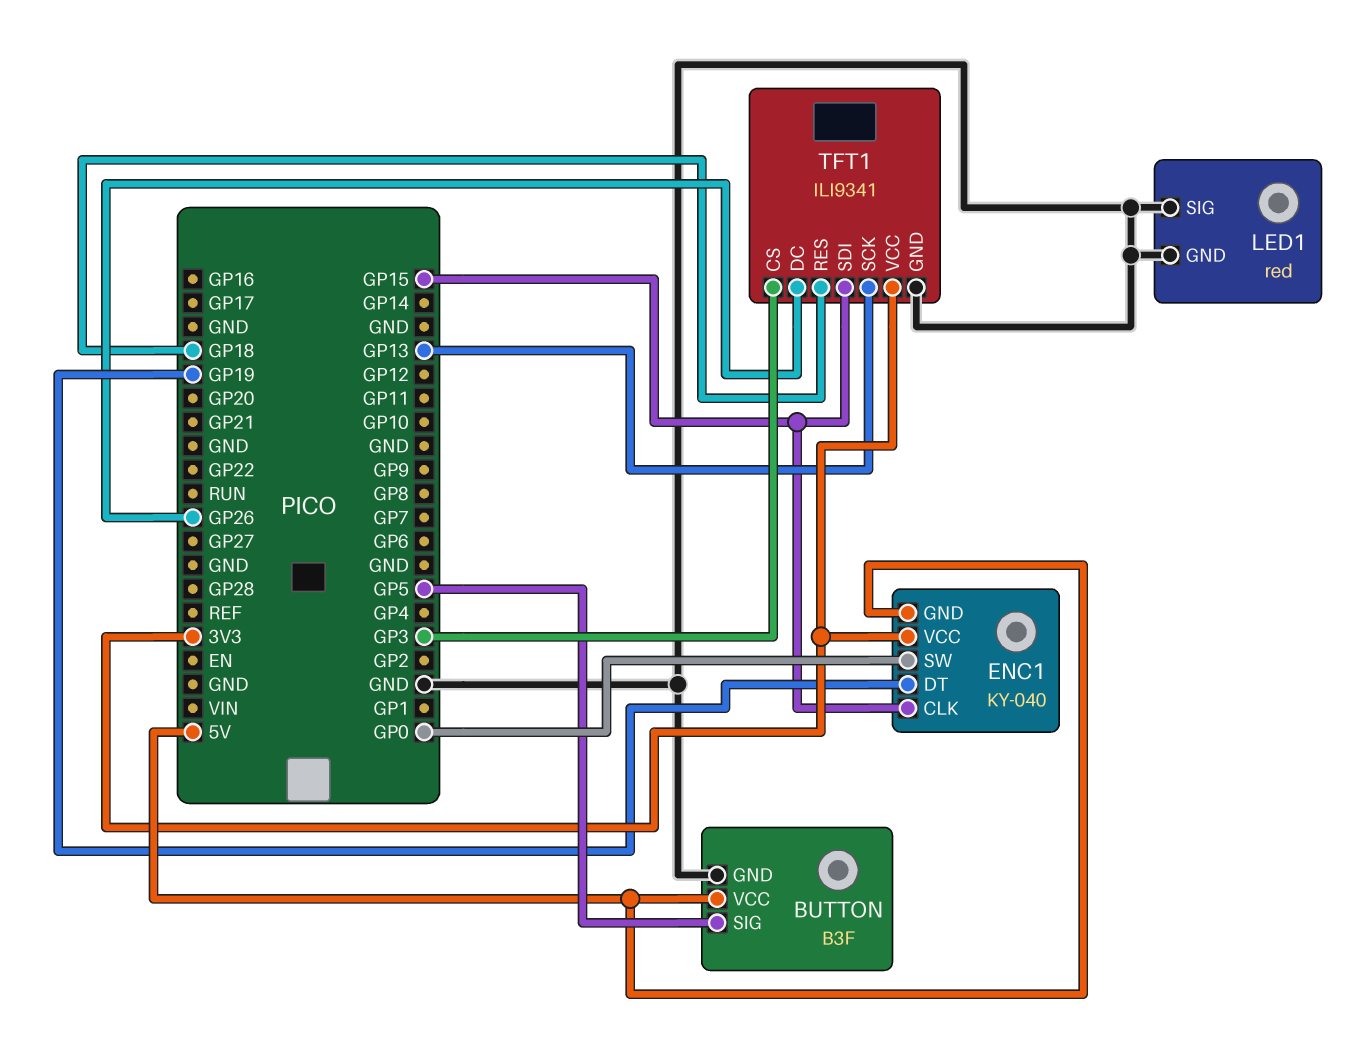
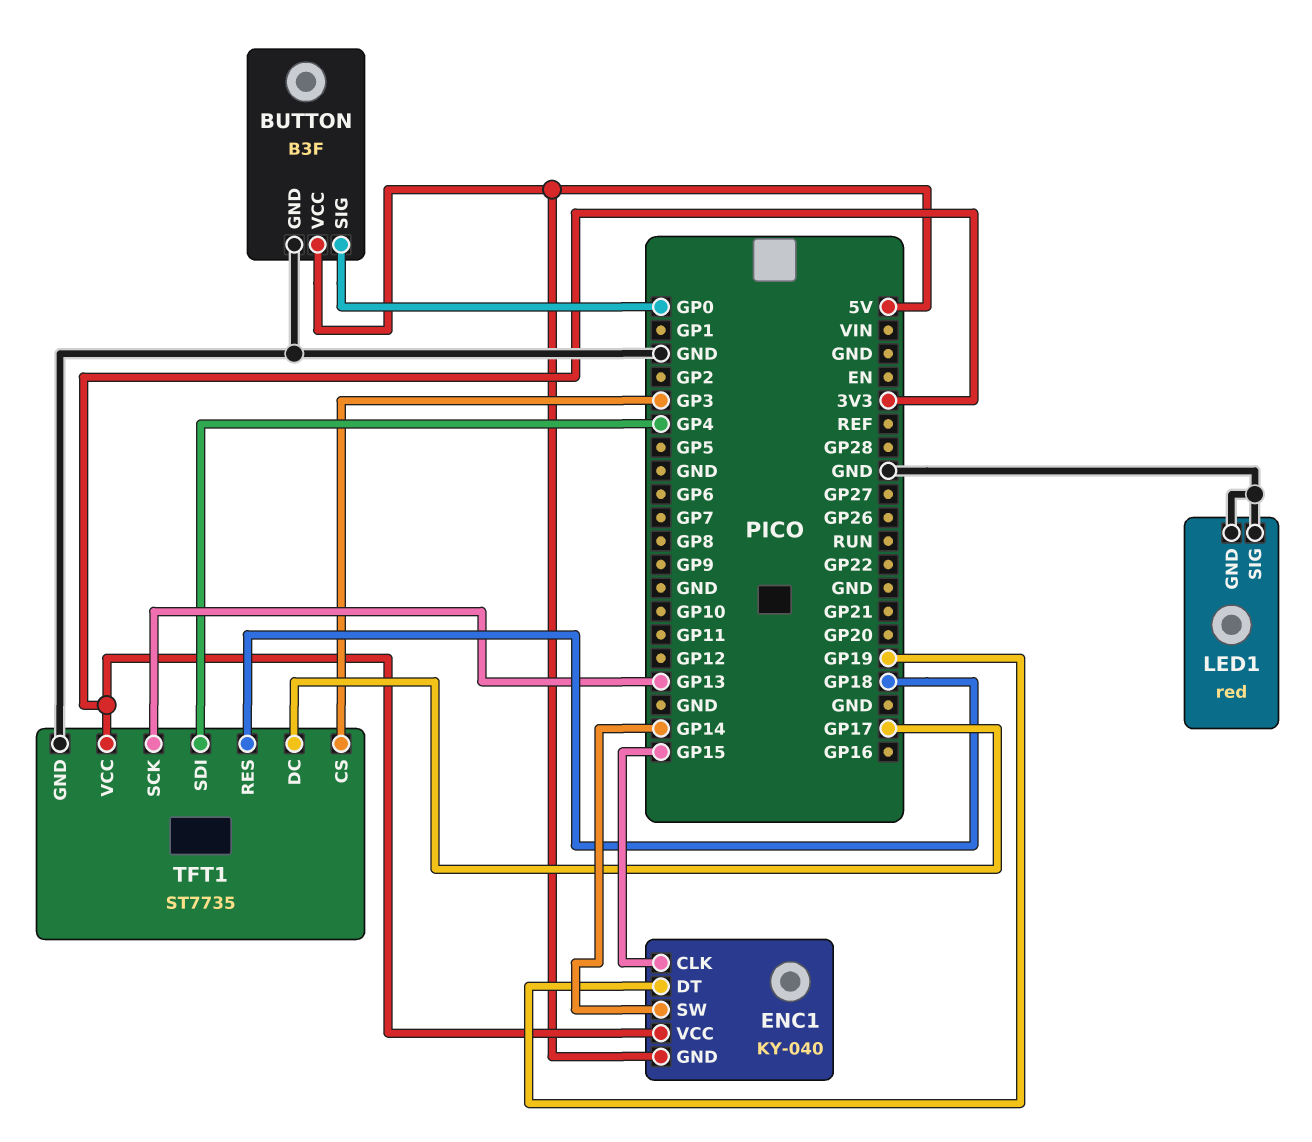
BUTTON pin SIG: GP5 -> GP0
ENC1 pin SW: GP0 -> GP14
TFT1: ILI9341 -> ST7735
TFT1 pin DC: GP26 -> GP17
TFT1 pin SDI: GP15 -> GP4

